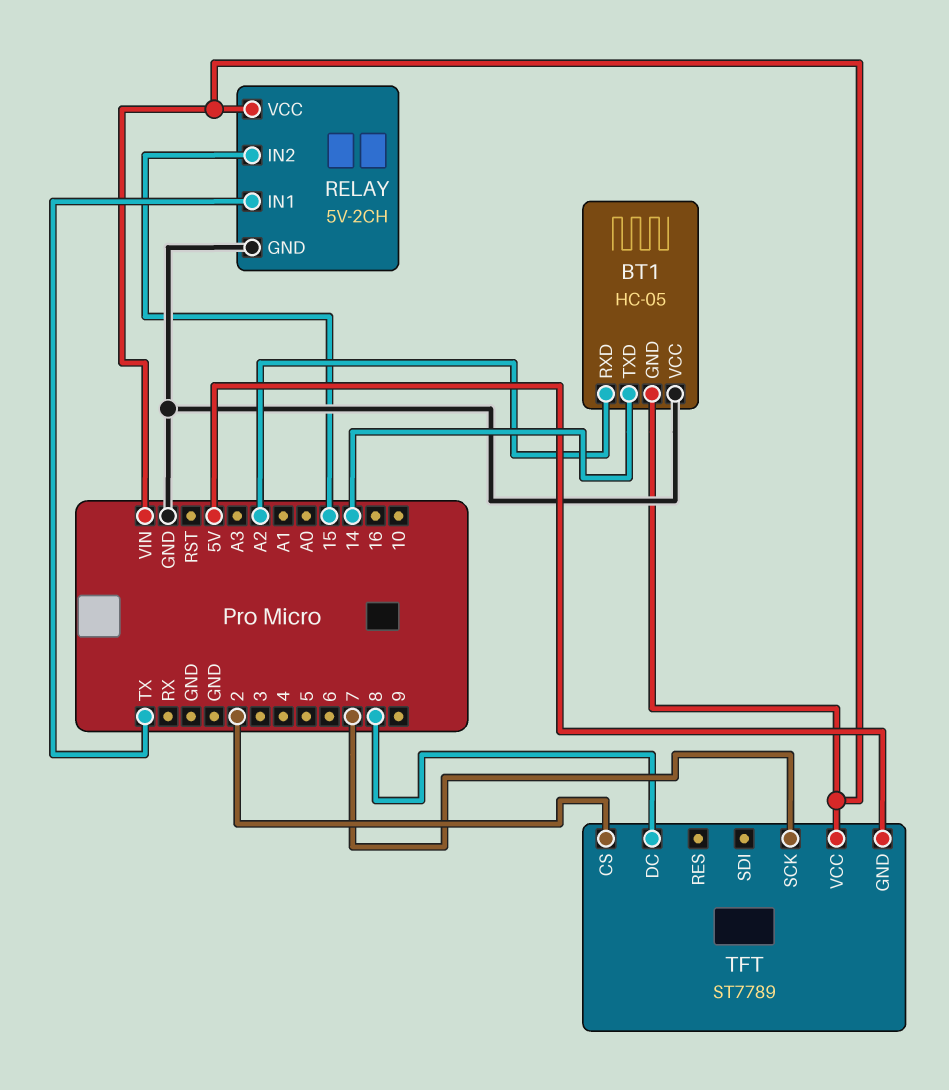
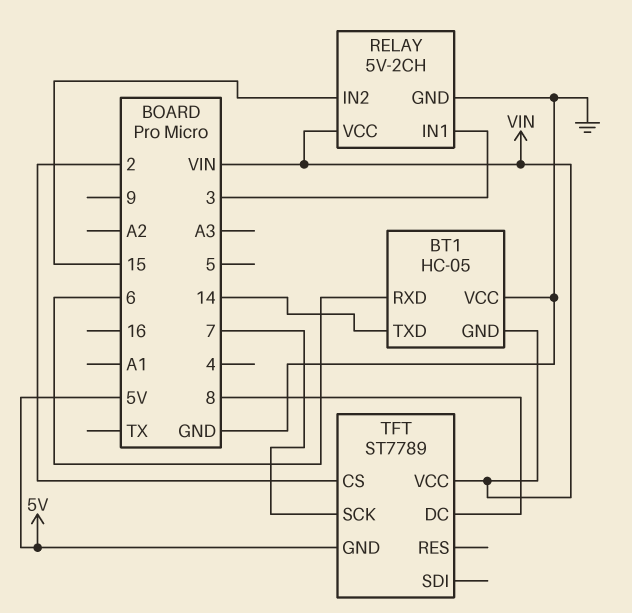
BT1 pin RXD: A2 -> 6
RELAY pin IN1: TX -> 3

